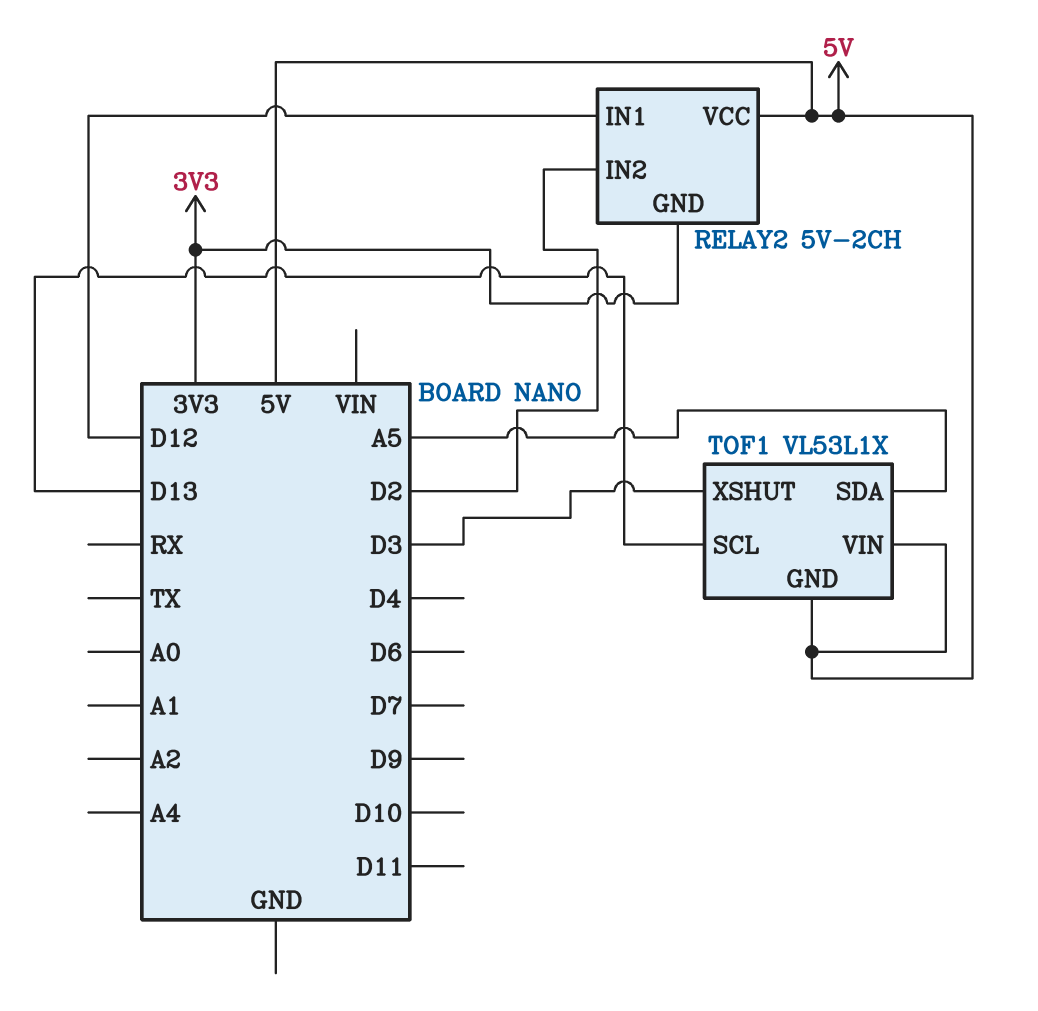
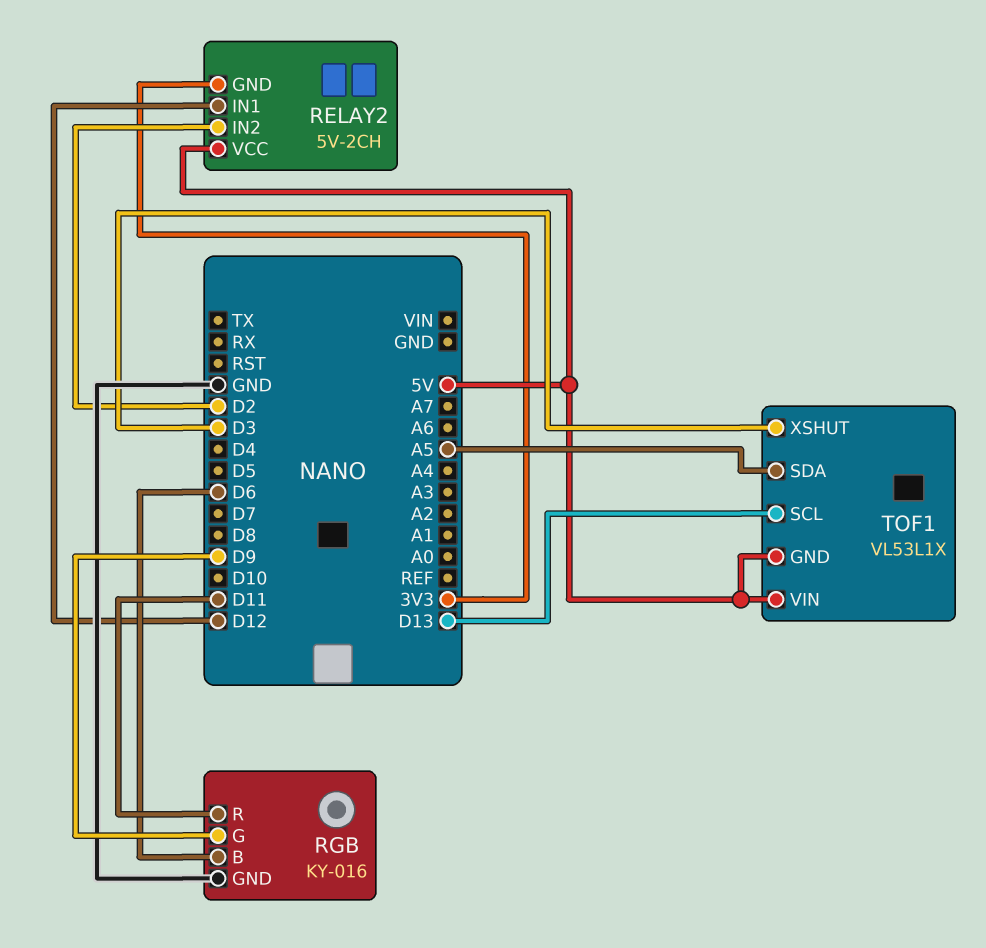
RGB: none -> KY-016
RGB pin B: none -> D6
RGB pin G: none -> D9
RGB pin GND: none -> GND
RGB pin R: none -> D11

